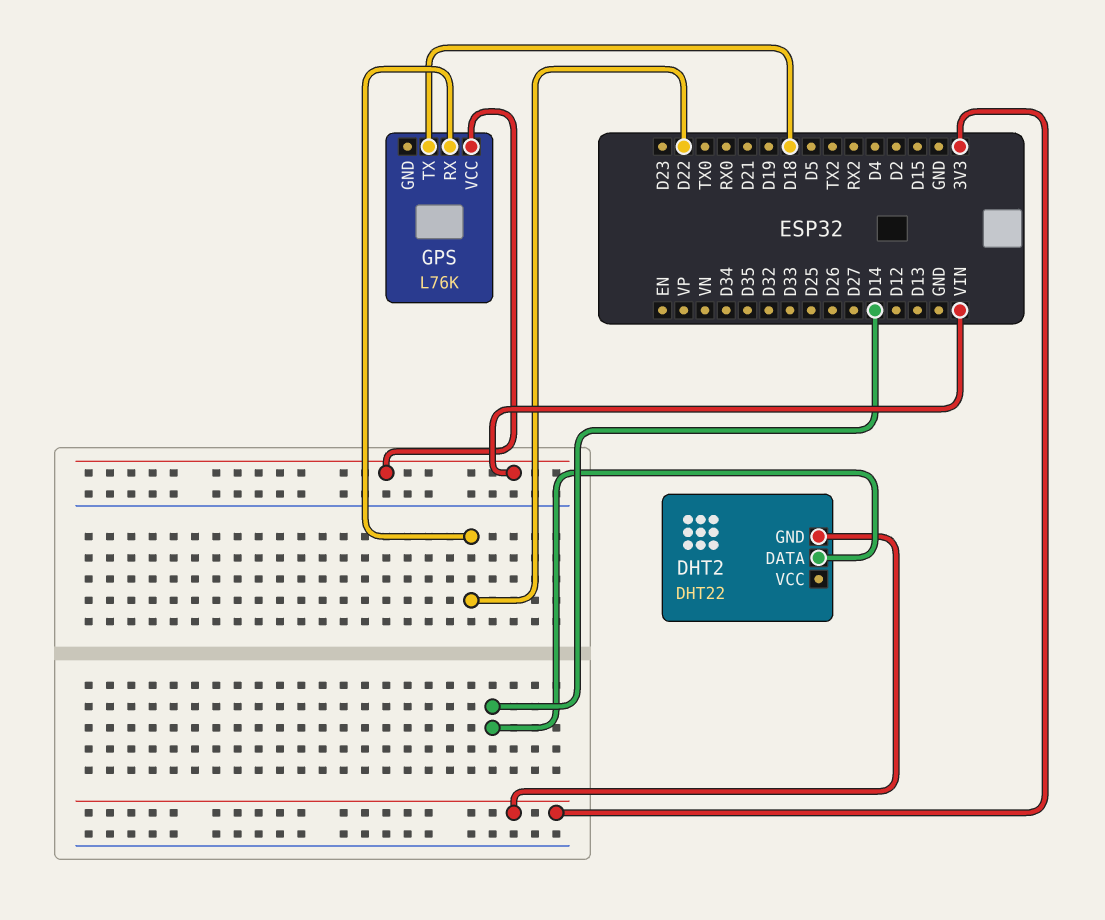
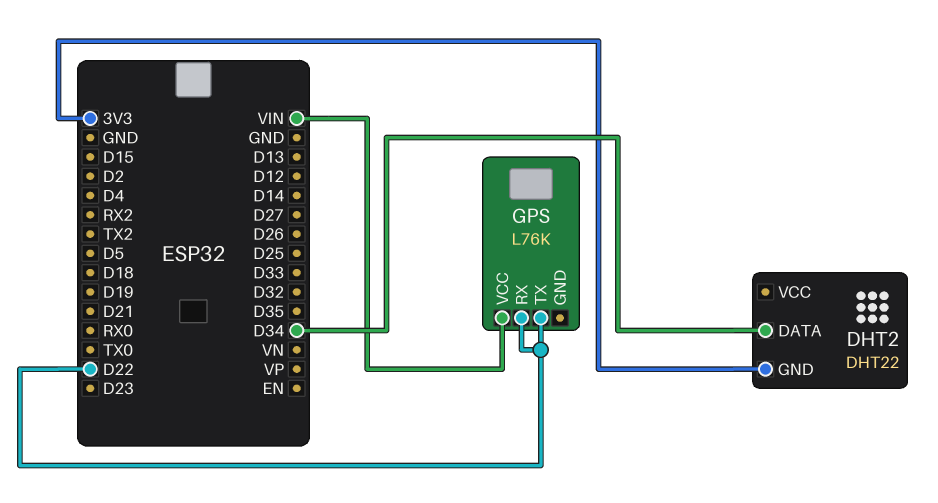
DHT2 pin DATA: D14 -> D34
GPS pin TX: D18 -> D22

